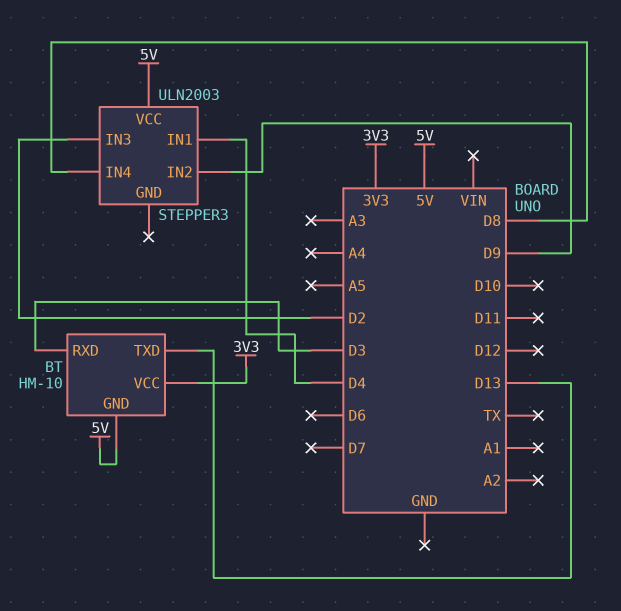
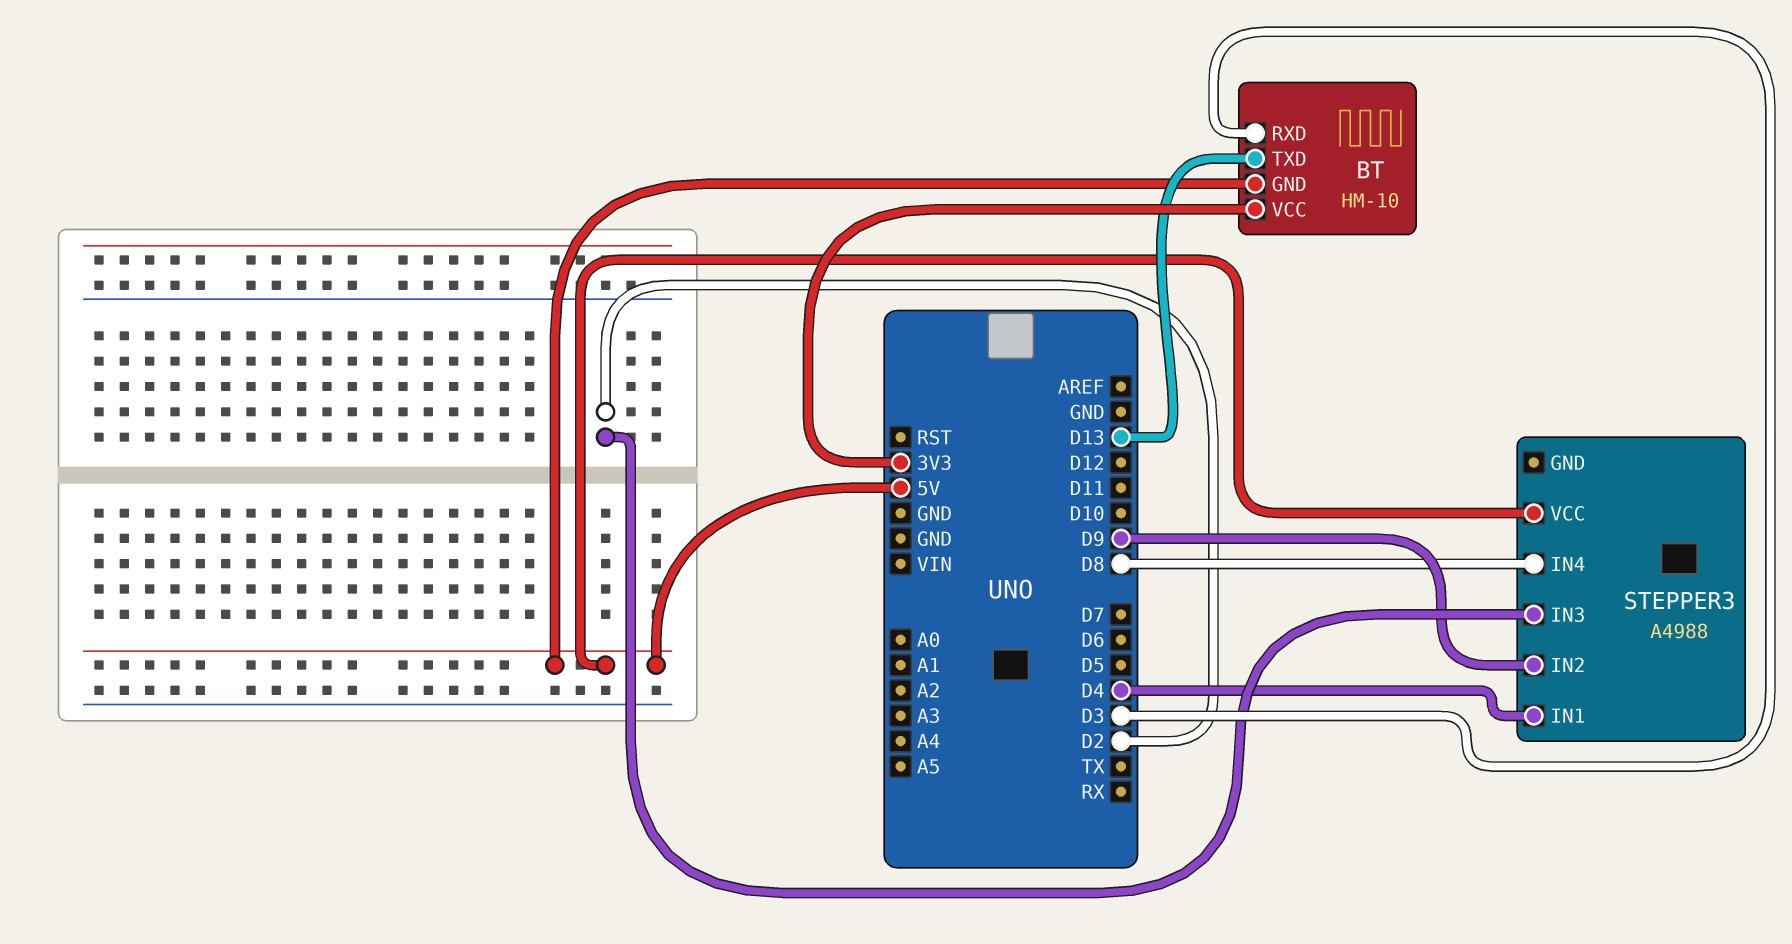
STEPPER3: ULN2003 -> A4988

